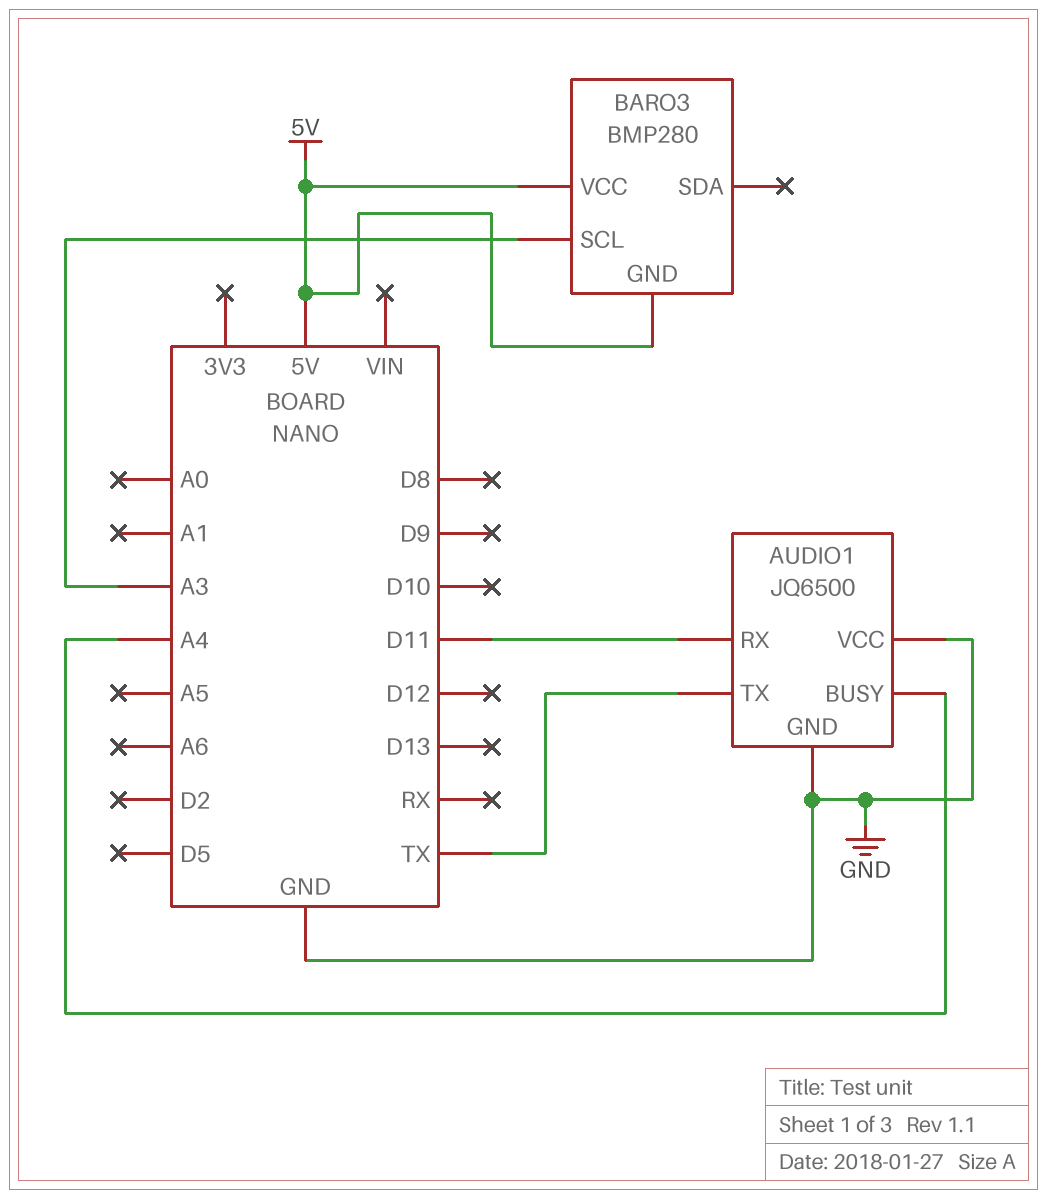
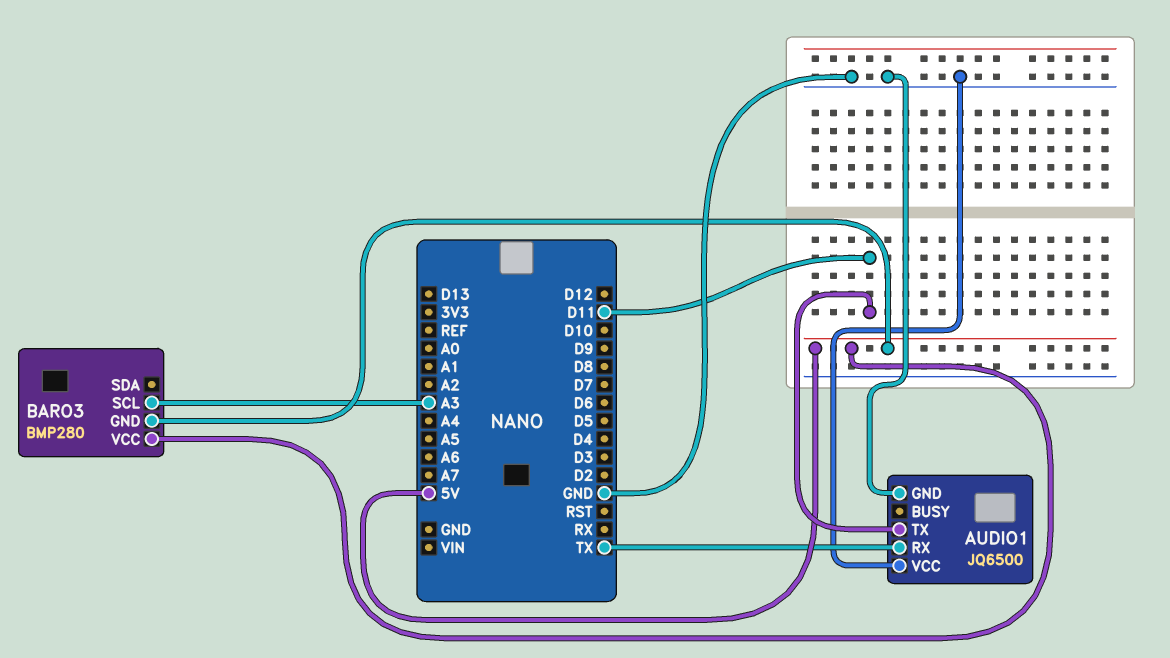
AUDIO1 pin BUSY: A4 -> none
AUDIO1 pin RX: D11 -> TX
AUDIO1 pin TX: TX -> D11

